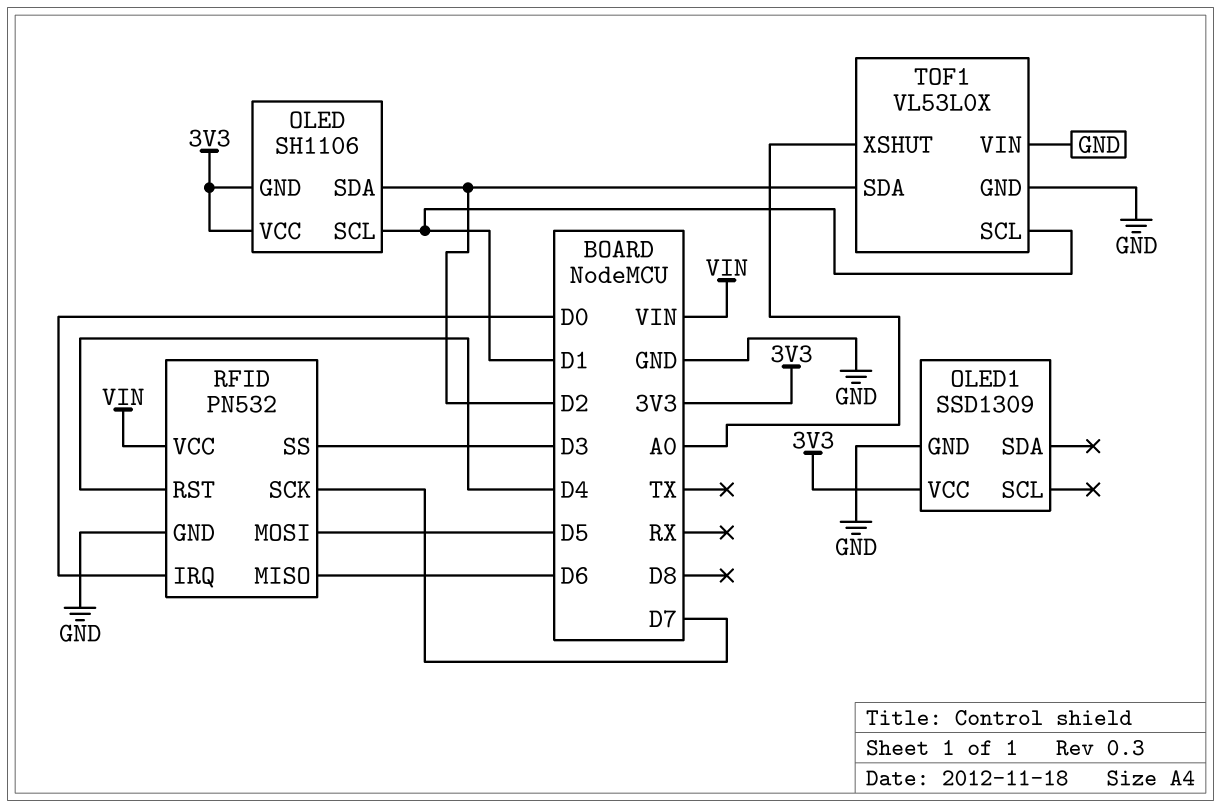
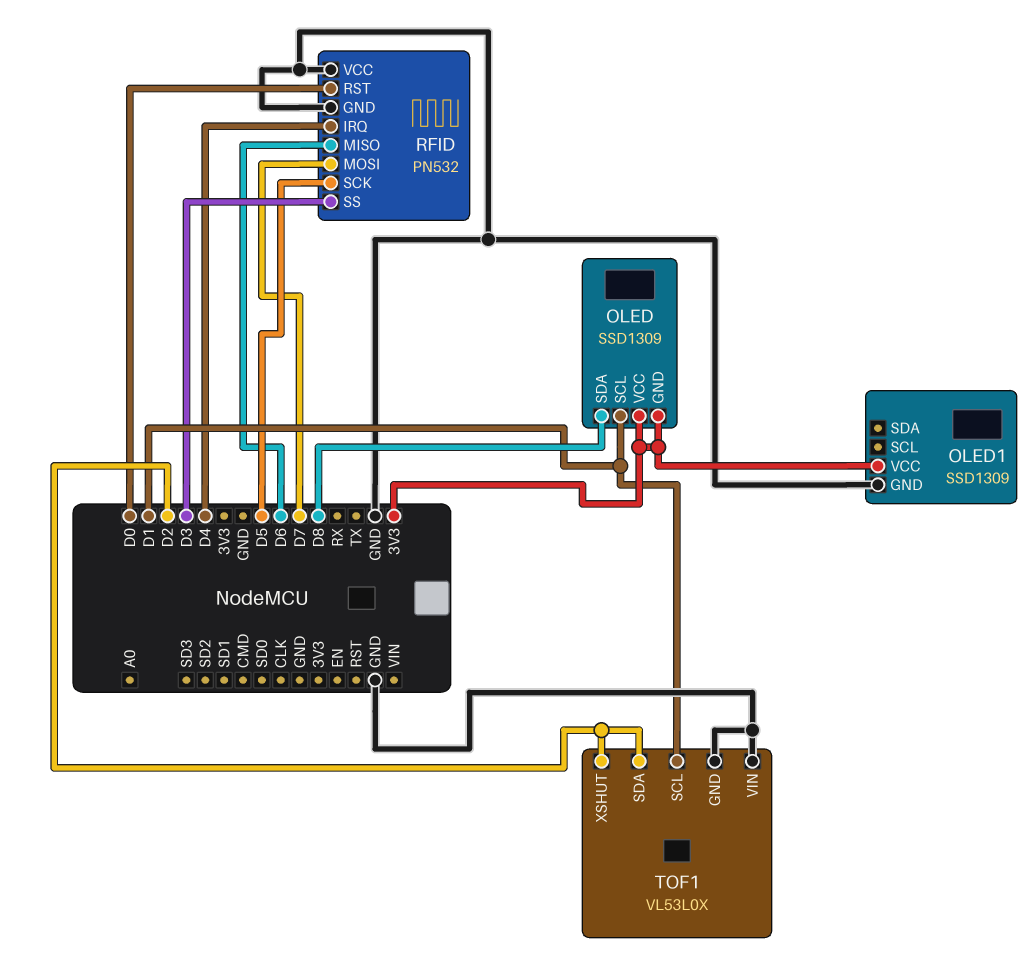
OLED: SH1106 -> SSD1309
OLED pin SDA: D2 -> D8
RFID pin IRQ: D0 -> D4
RFID pin MOSI: D5 -> D7
RFID pin RST: D4 -> D0
RFID pin SCK: D7 -> D5
RFID pin VCC: VIN -> GND
TOF1 pin XSHUT: A0 -> D2

